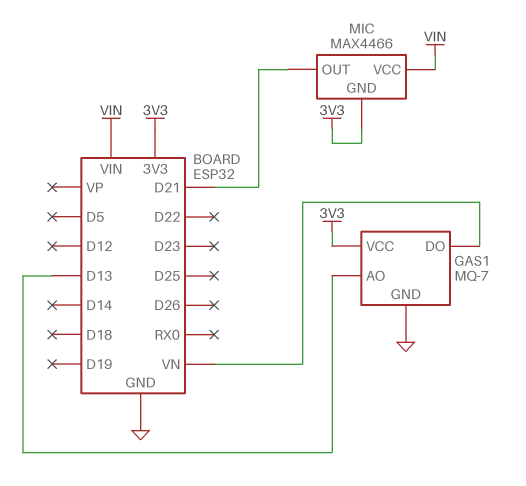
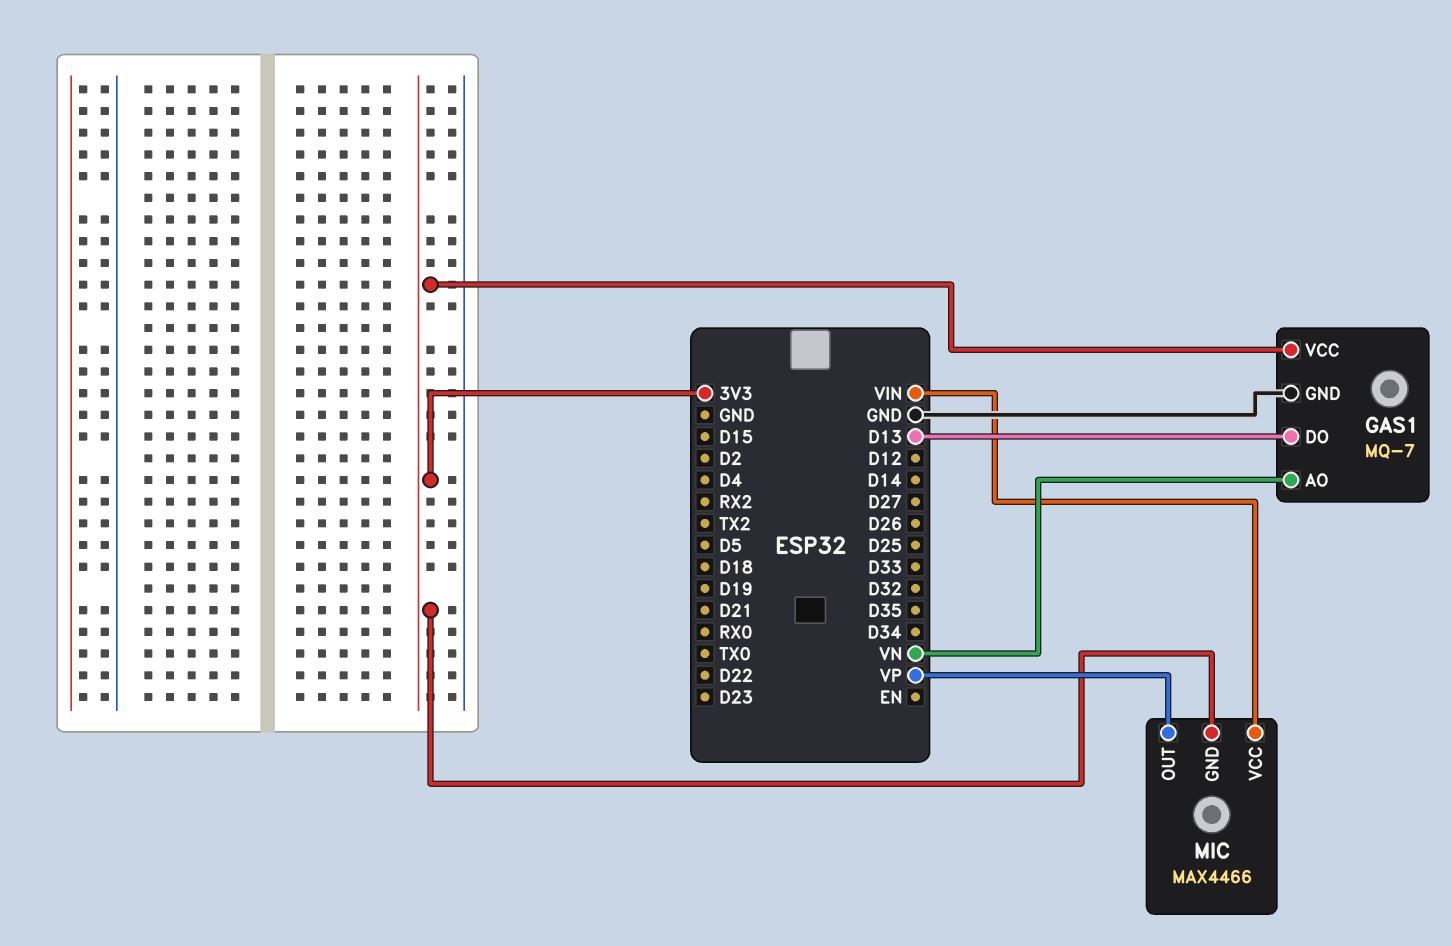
GAS1 pin AO: D13 -> VN
GAS1 pin DO: VN -> D13
MIC pin OUT: D21 -> VP

